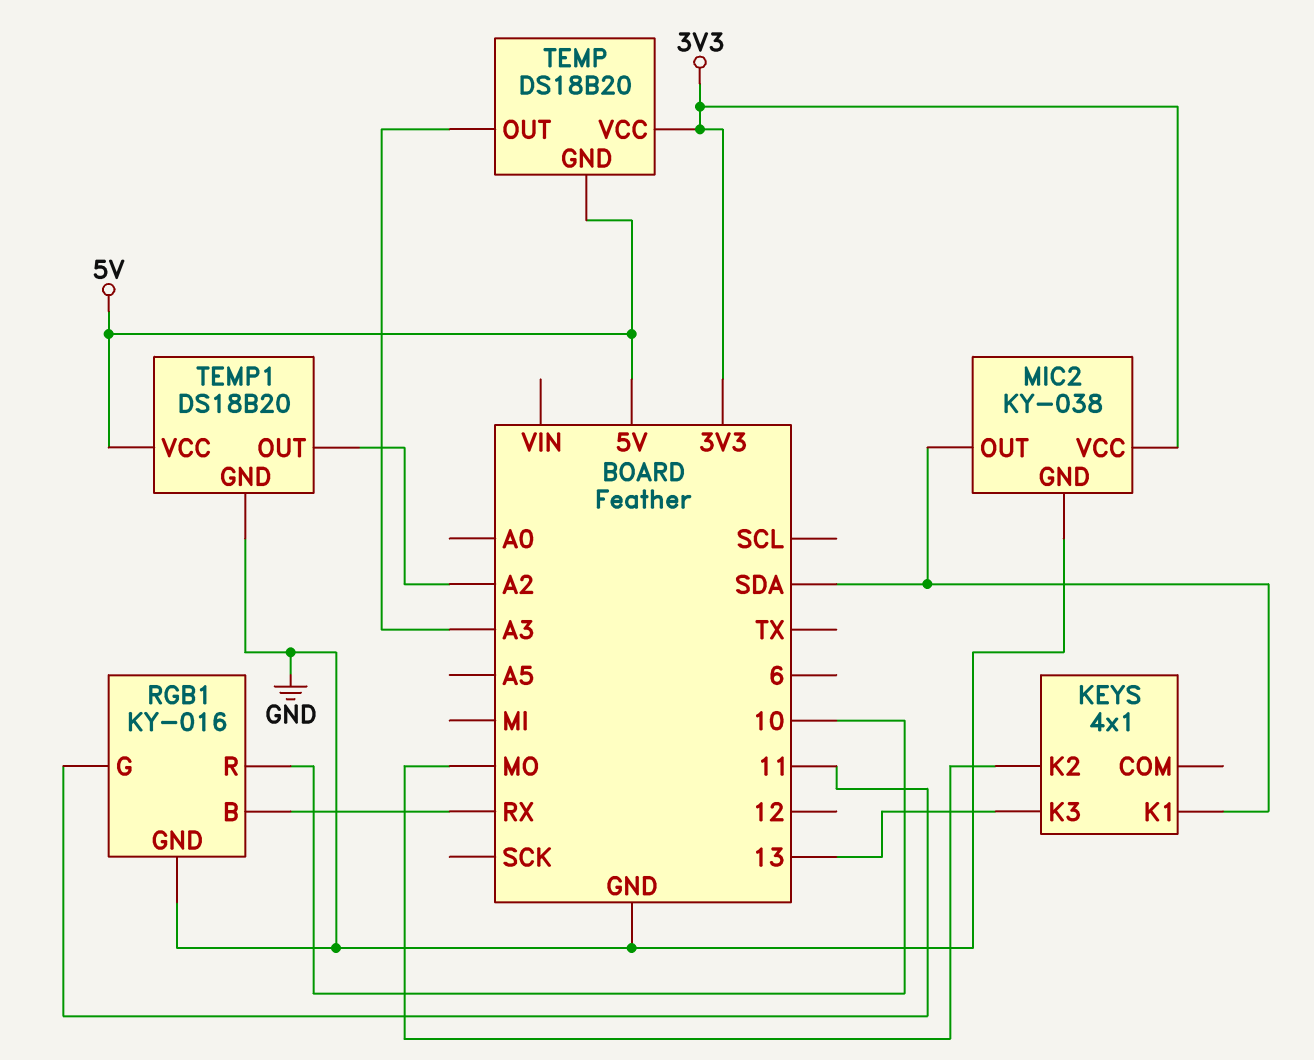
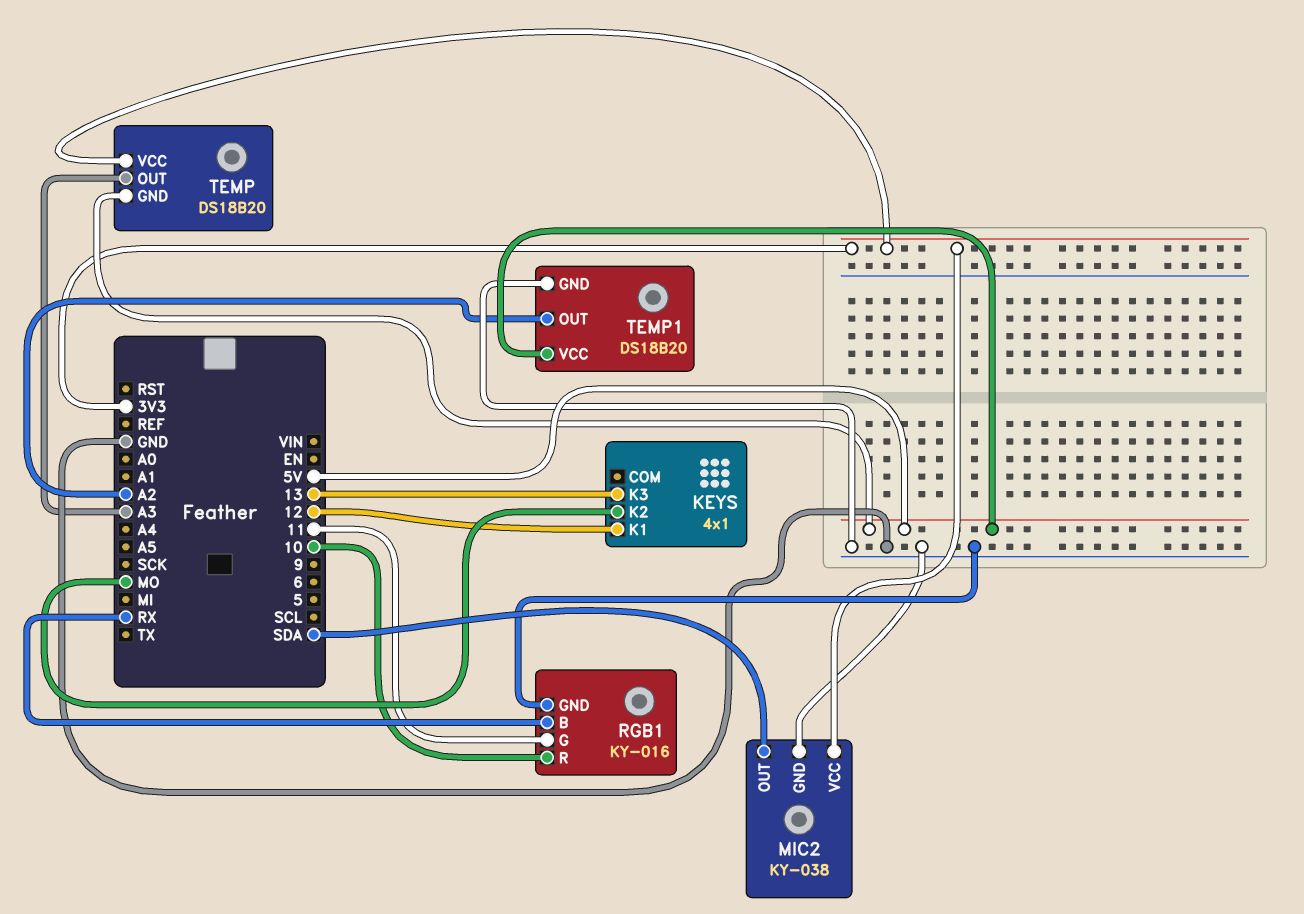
KEYS pin K1: SDA -> 12

